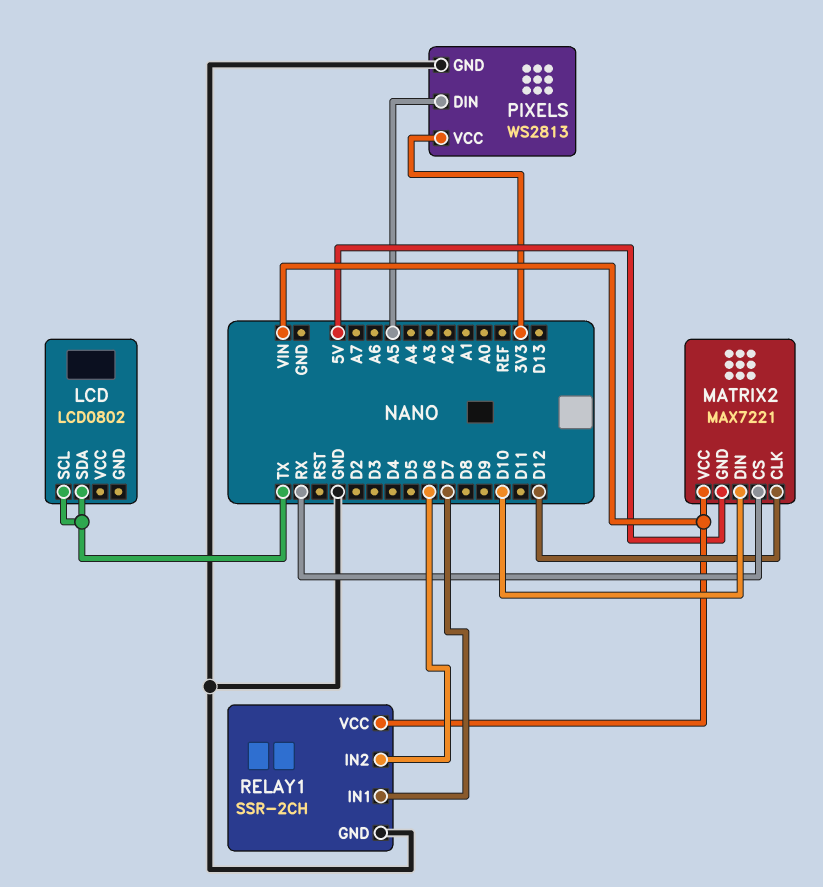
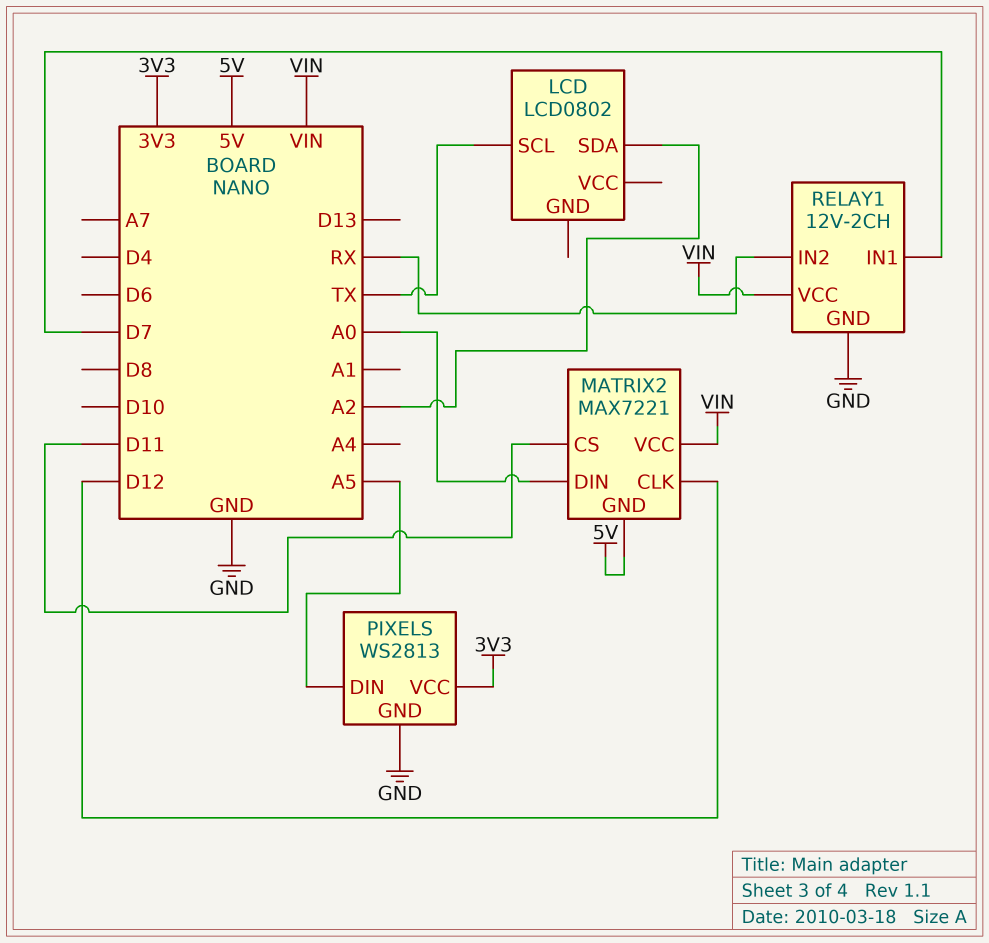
LCD pin SDA: TX -> A2
MATRIX2 pin CS: RX -> D11
MATRIX2 pin DIN: D10 -> A0
RELAY1: SSR-2CH -> 12V-2CH
RELAY1 pin IN2: D6 -> RX

